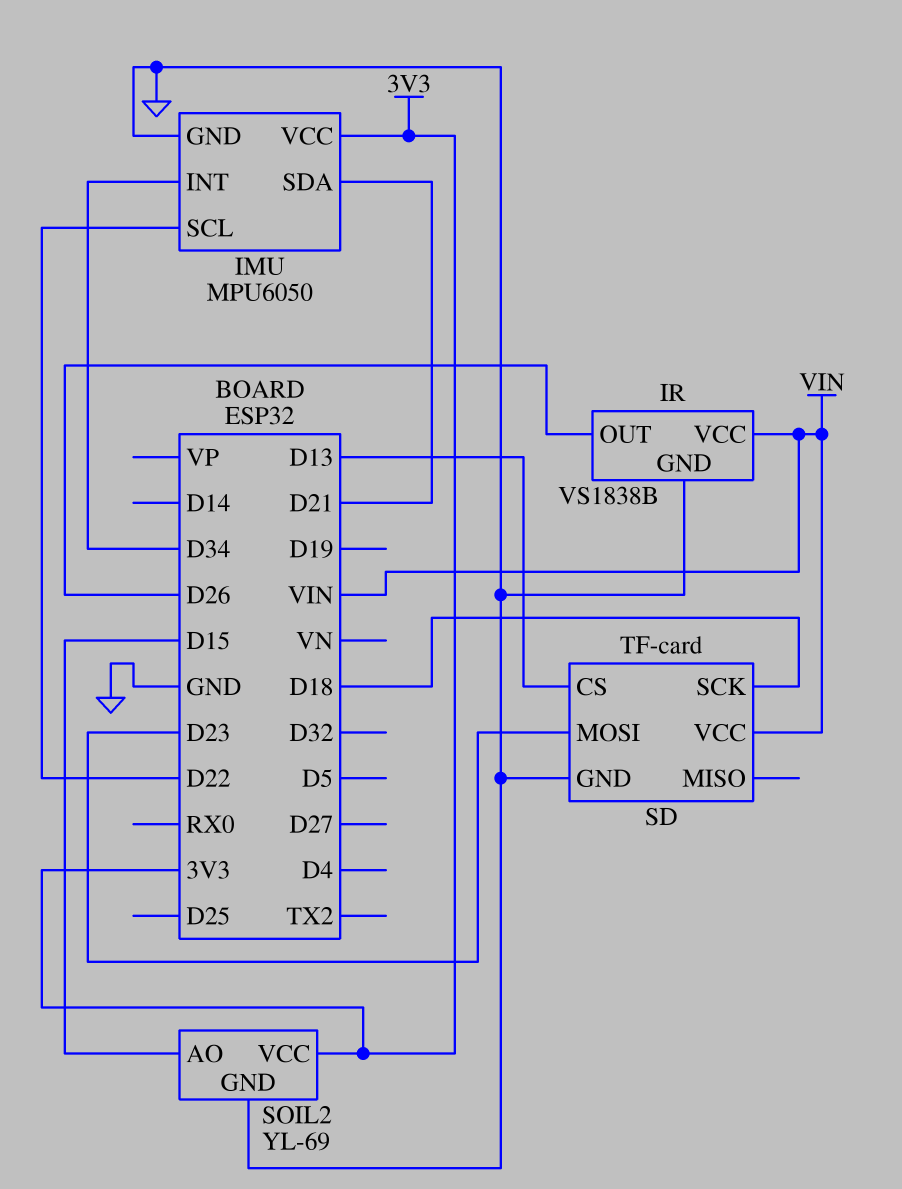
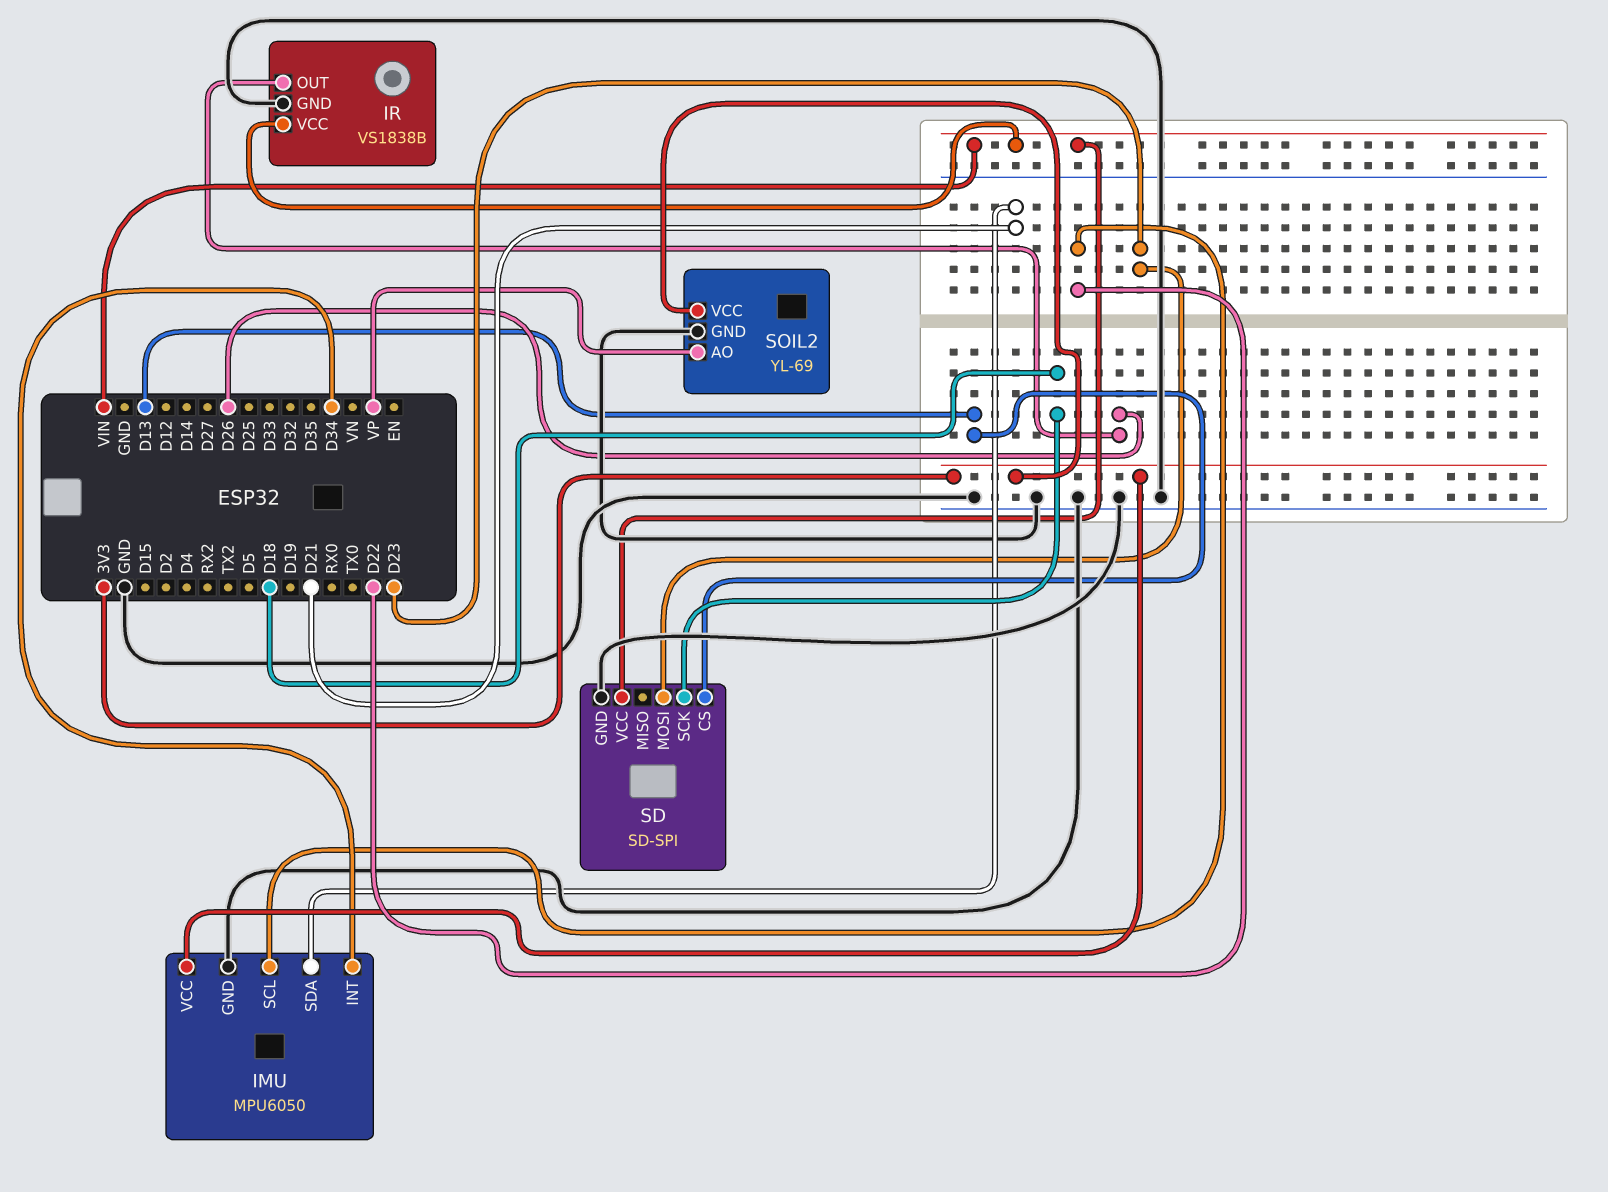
SD: TF-card -> SD-SPI
SOIL2 pin AO: D15 -> VP

